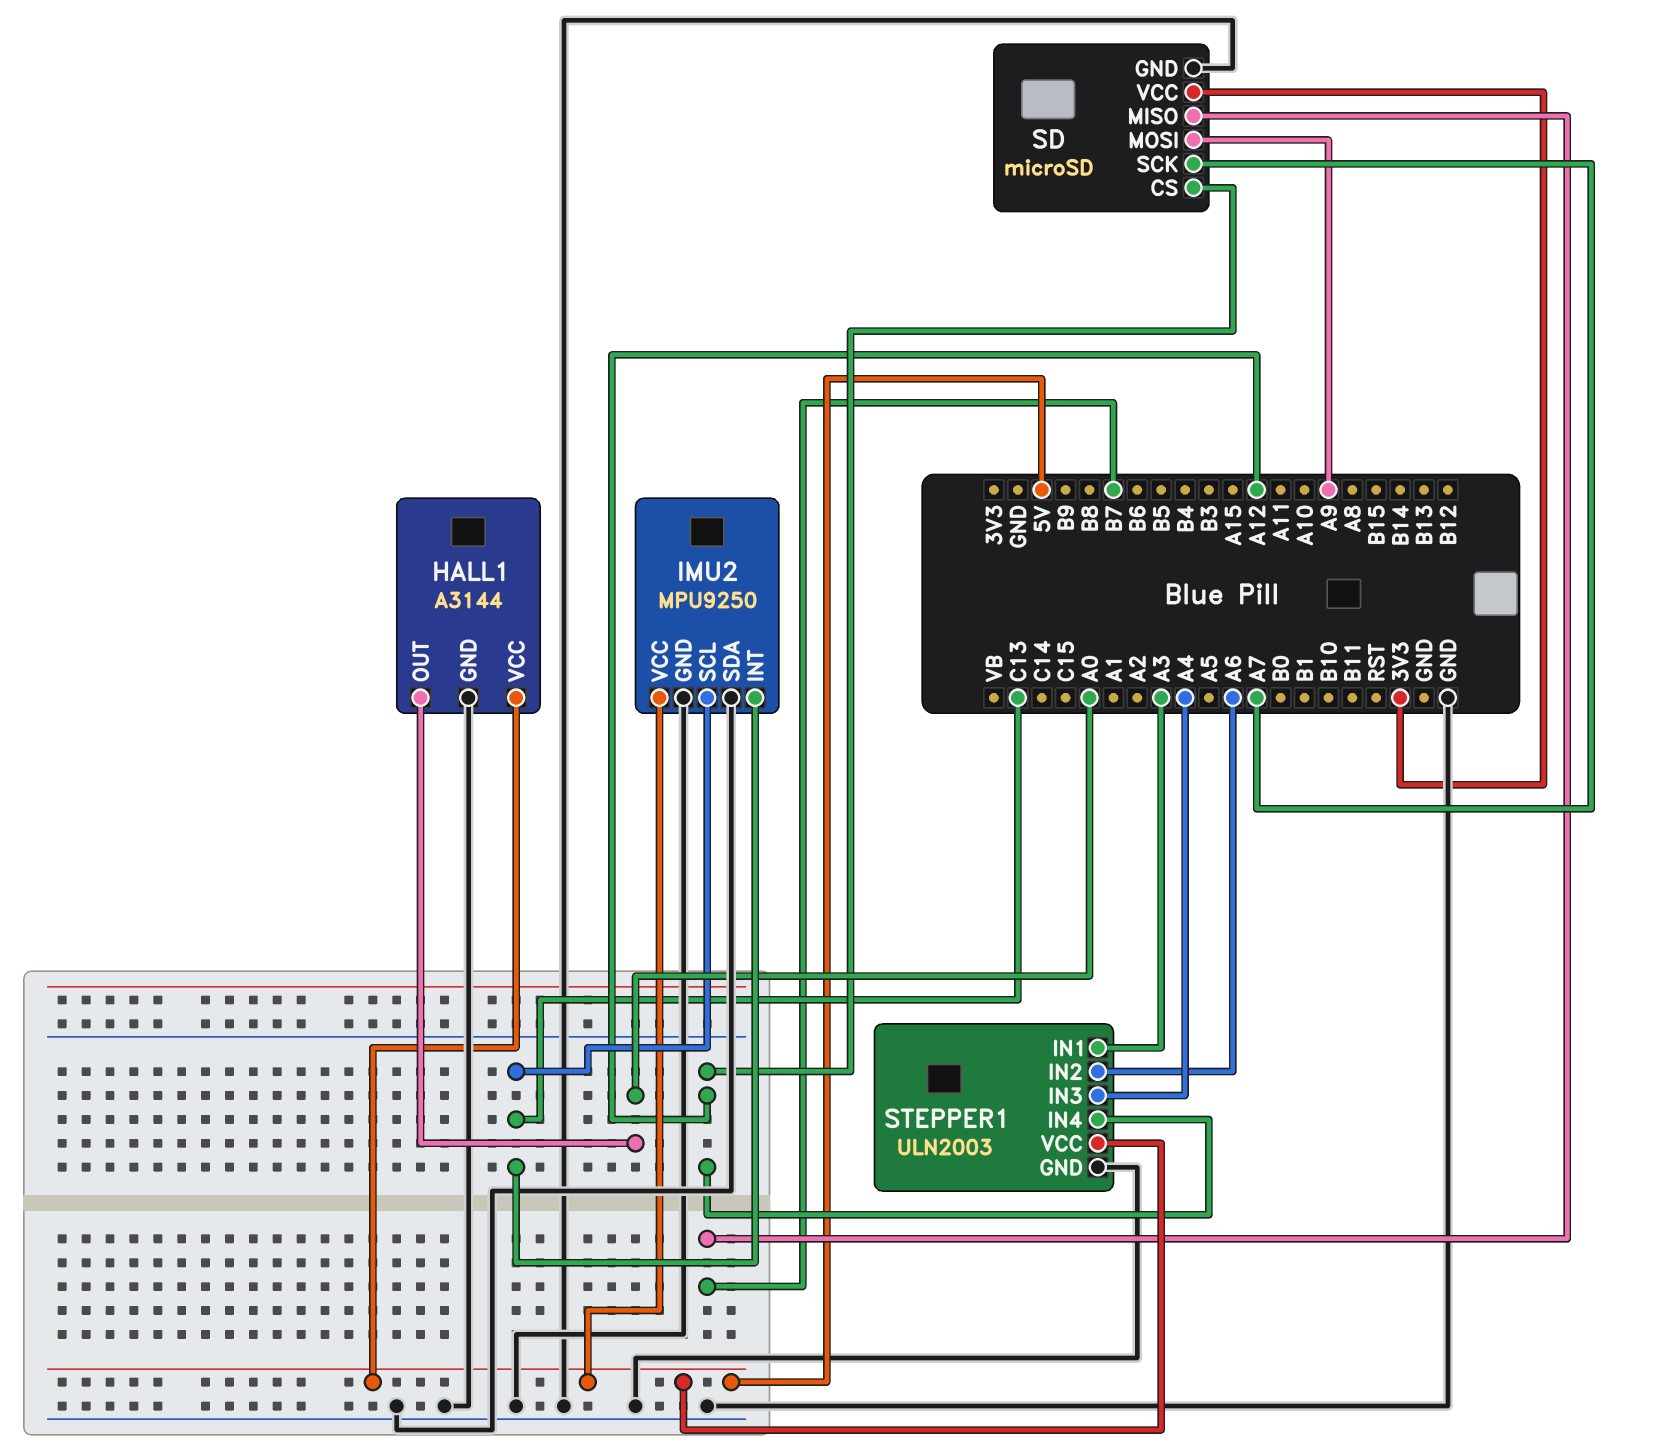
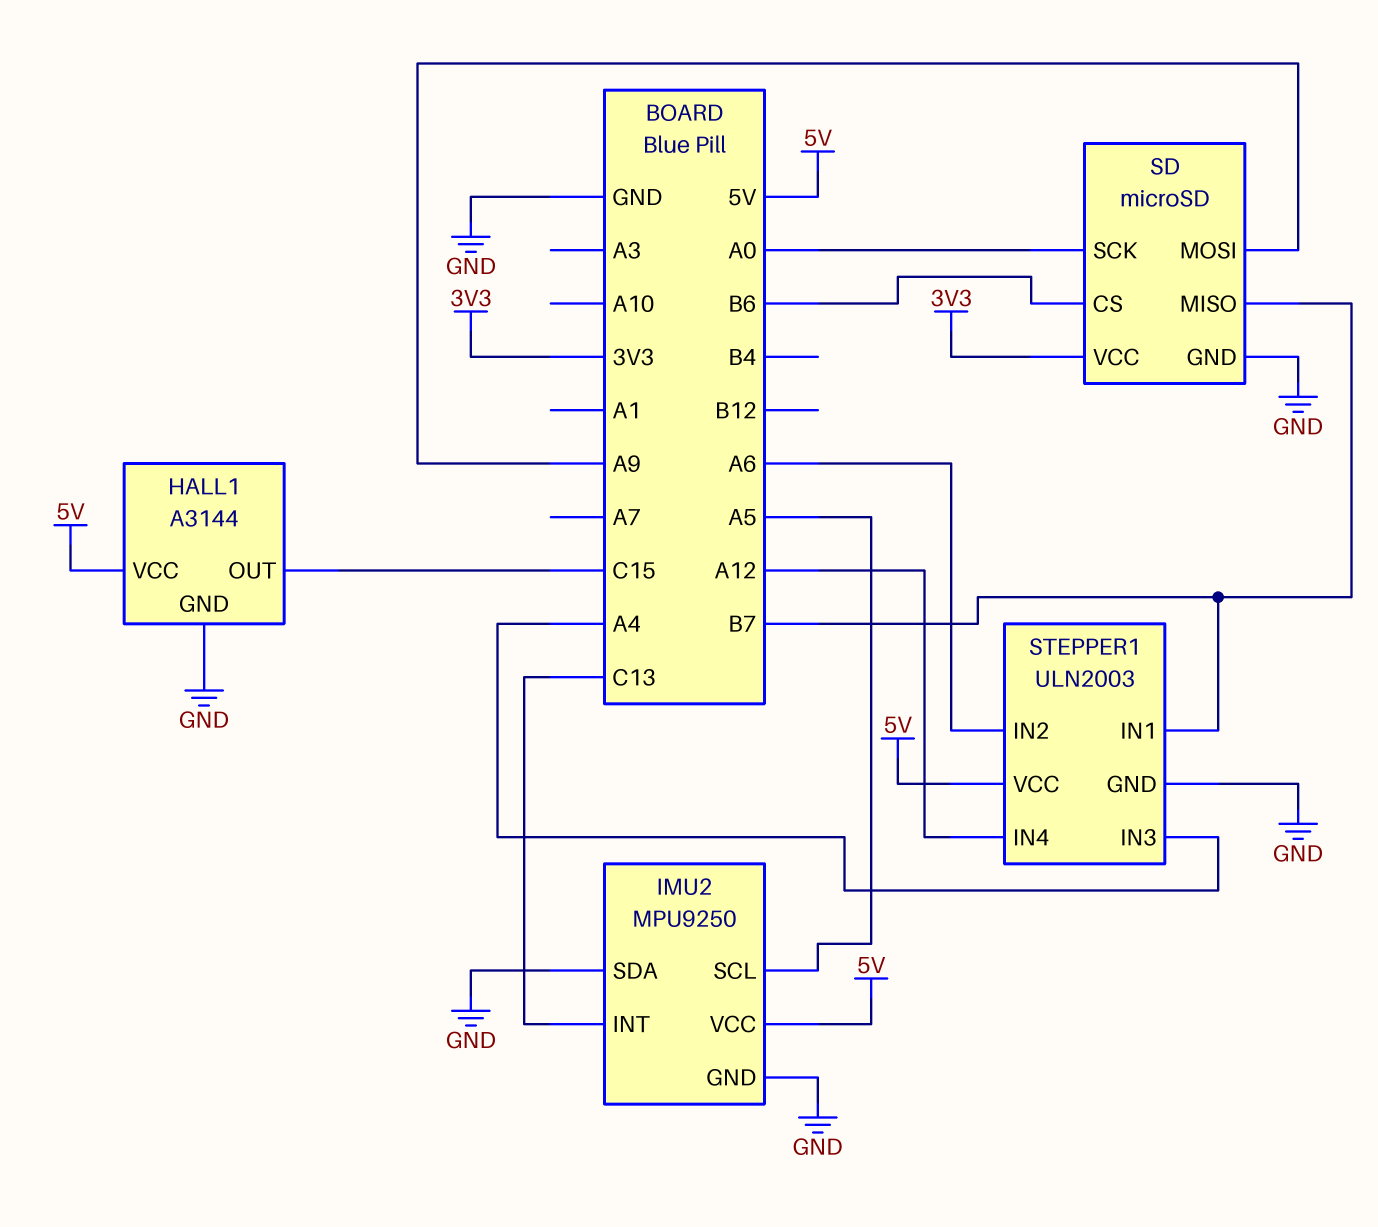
HALL1 pin OUT: A0 -> C15
IMU2 pin SCL: C13 -> A5
SD pin CS: A12 -> B6
SD pin SCK: A7 -> A0
STEPPER1 pin IN1: A3 -> B7

